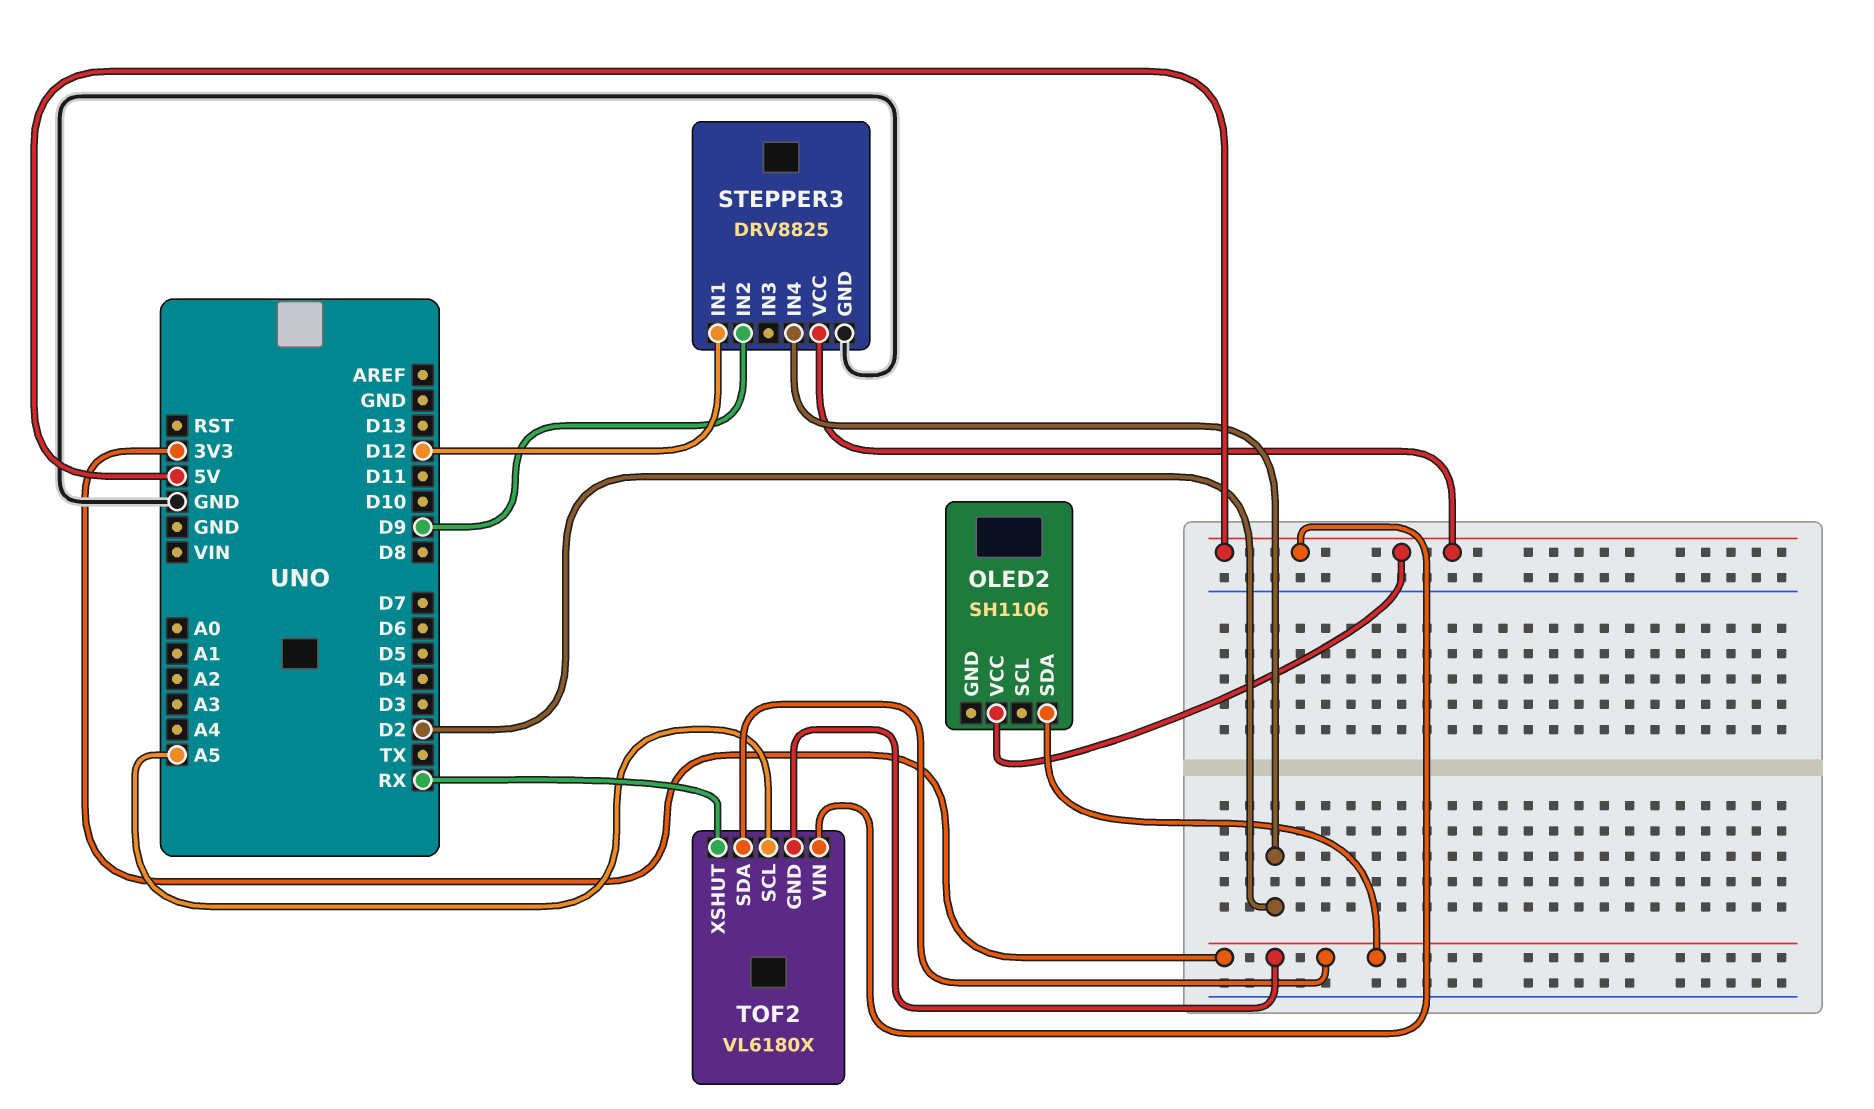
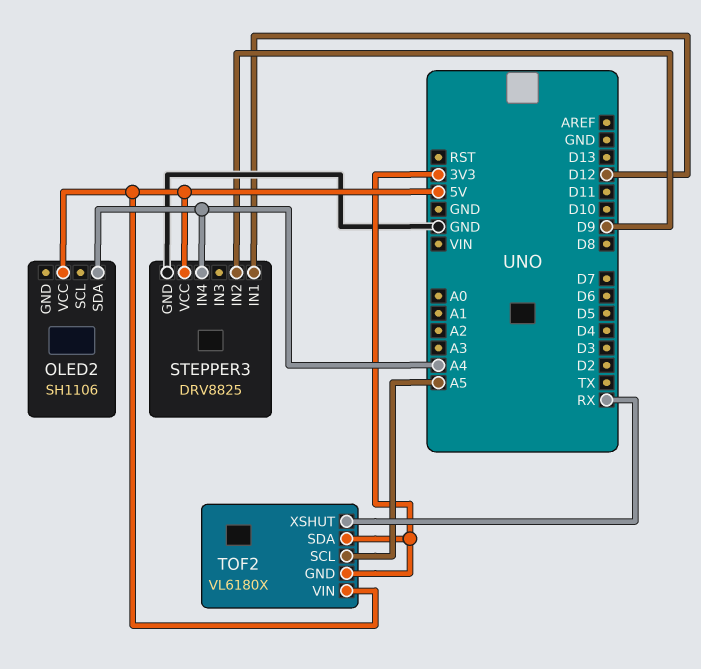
OLED2 pin SDA: 3V3 -> A4
STEPPER3 pin IN4: D2 -> A4

